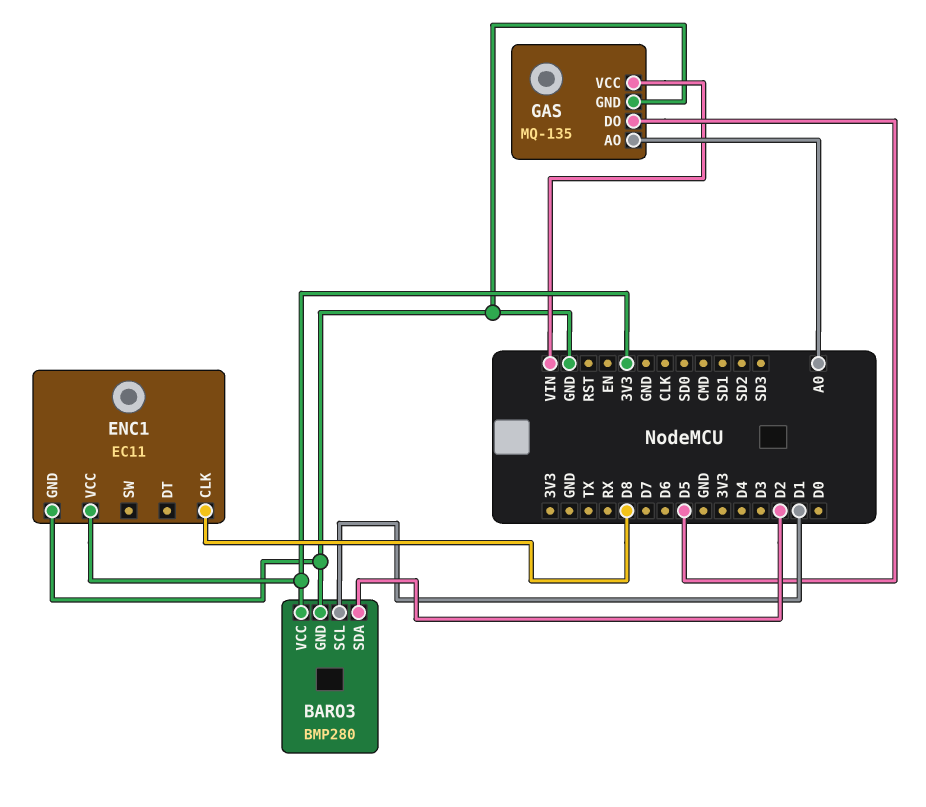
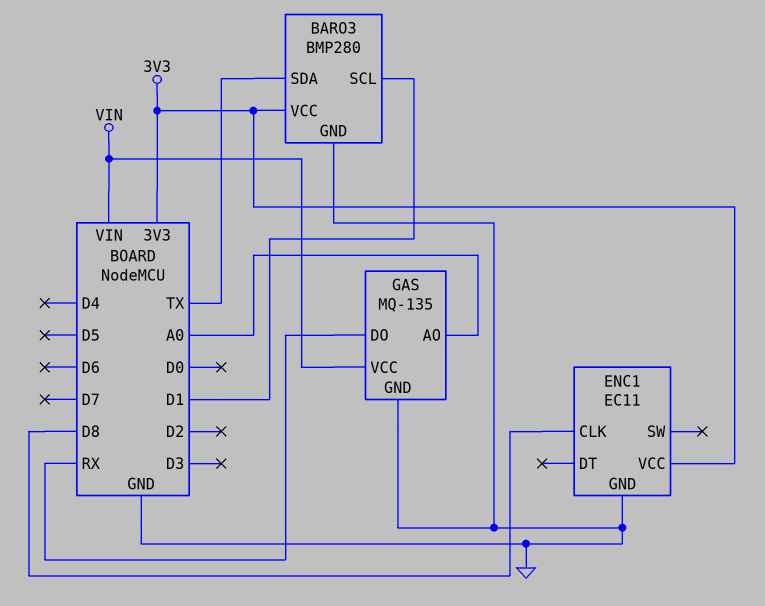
BARO3 pin SDA: D2 -> TX
GAS pin DO: D5 -> RX

